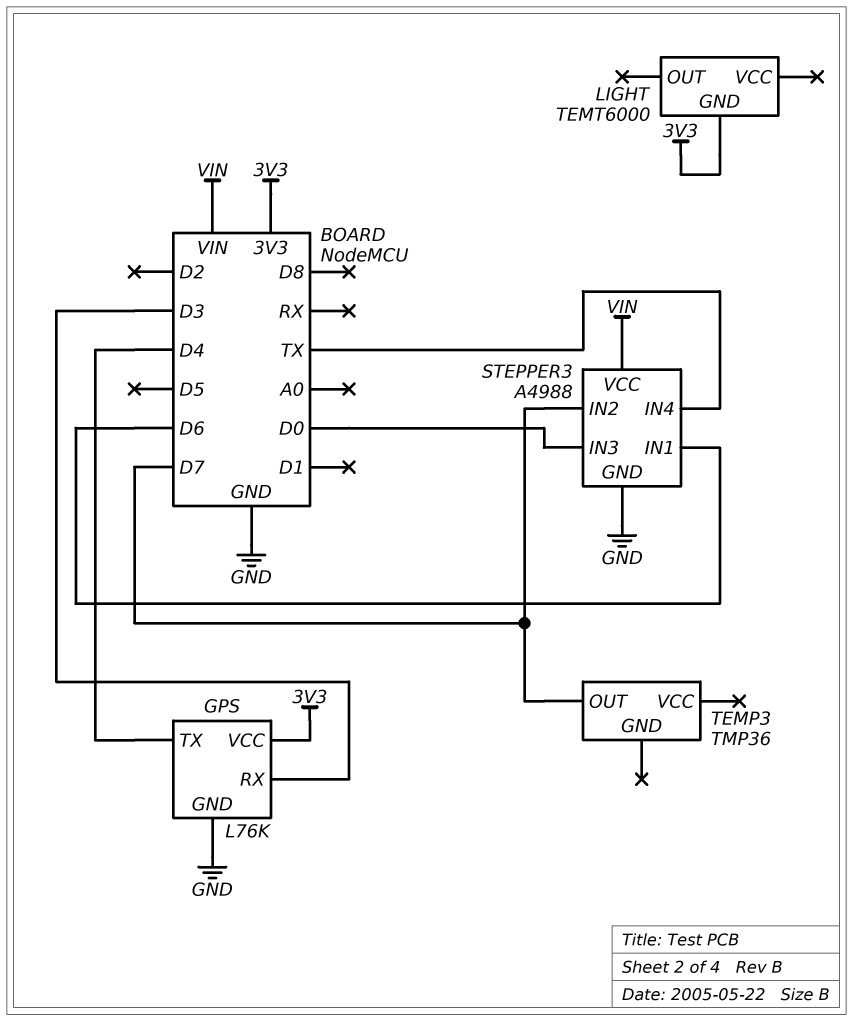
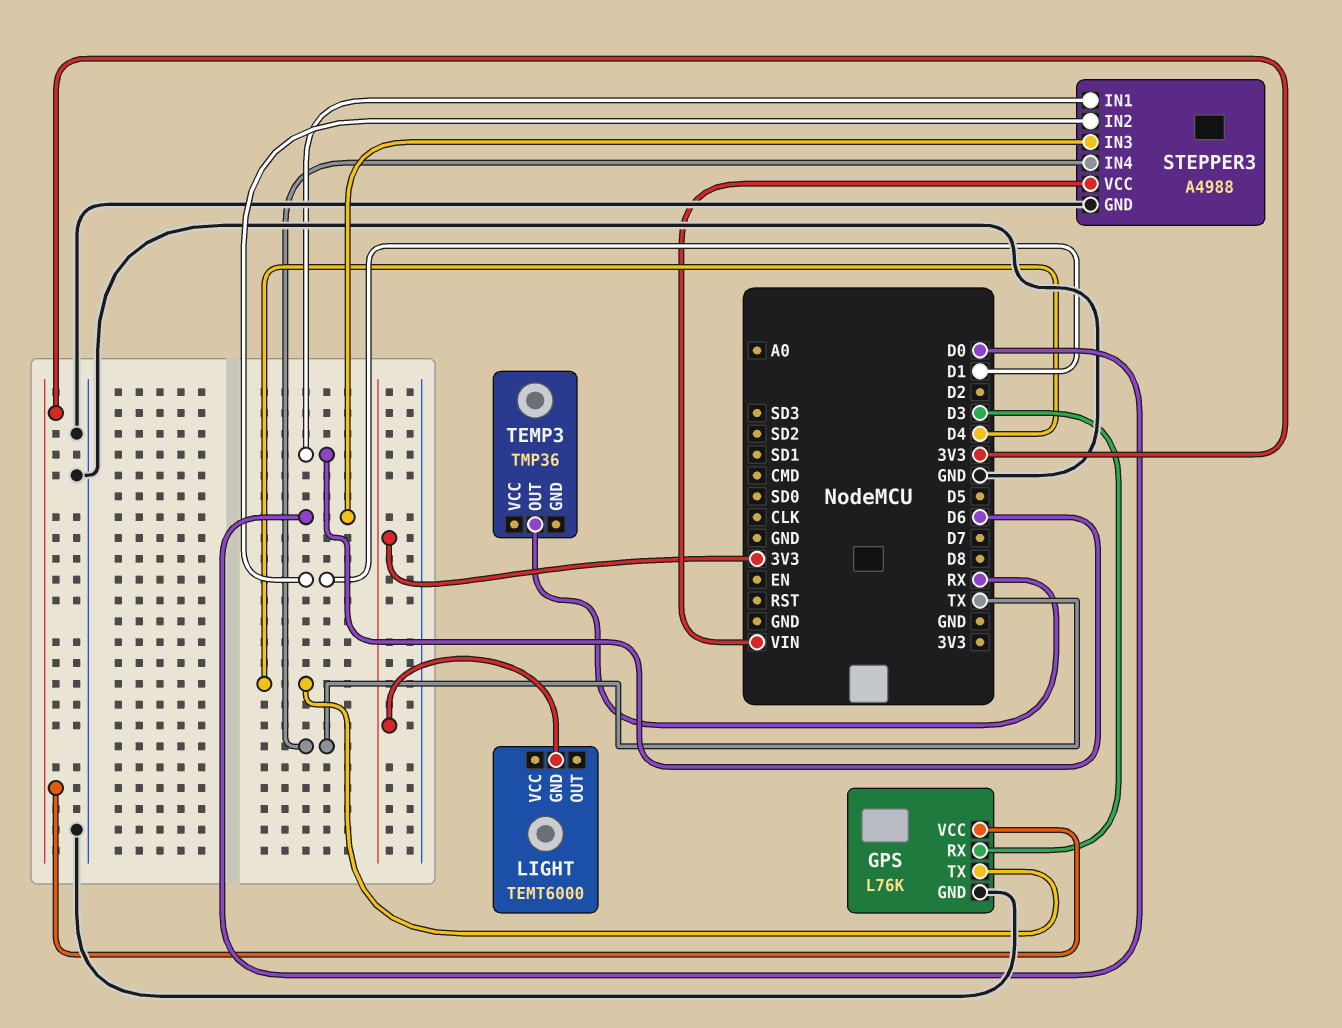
STEPPER3 pin IN2: D7 -> D1
TEMP3 pin OUT: D7 -> RX

